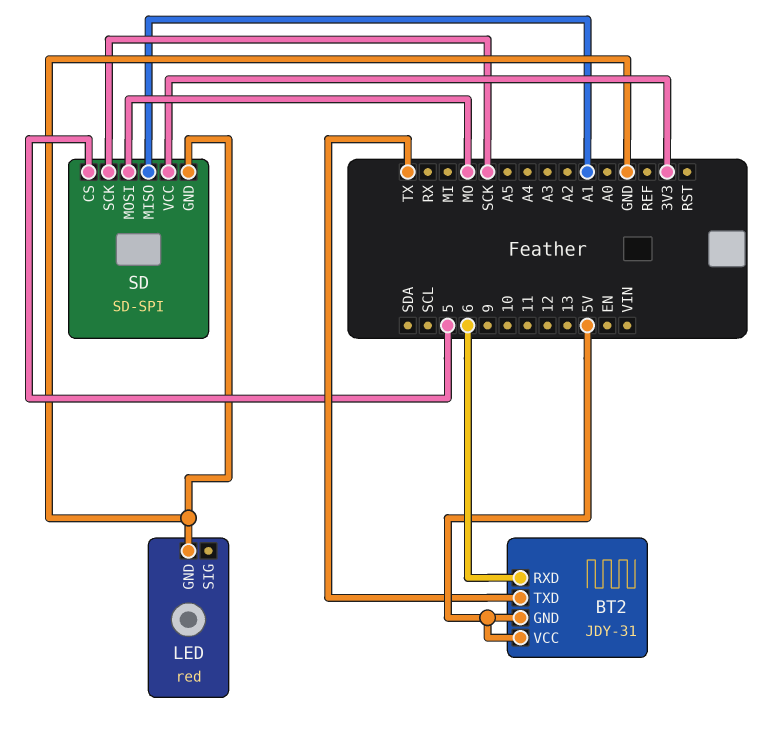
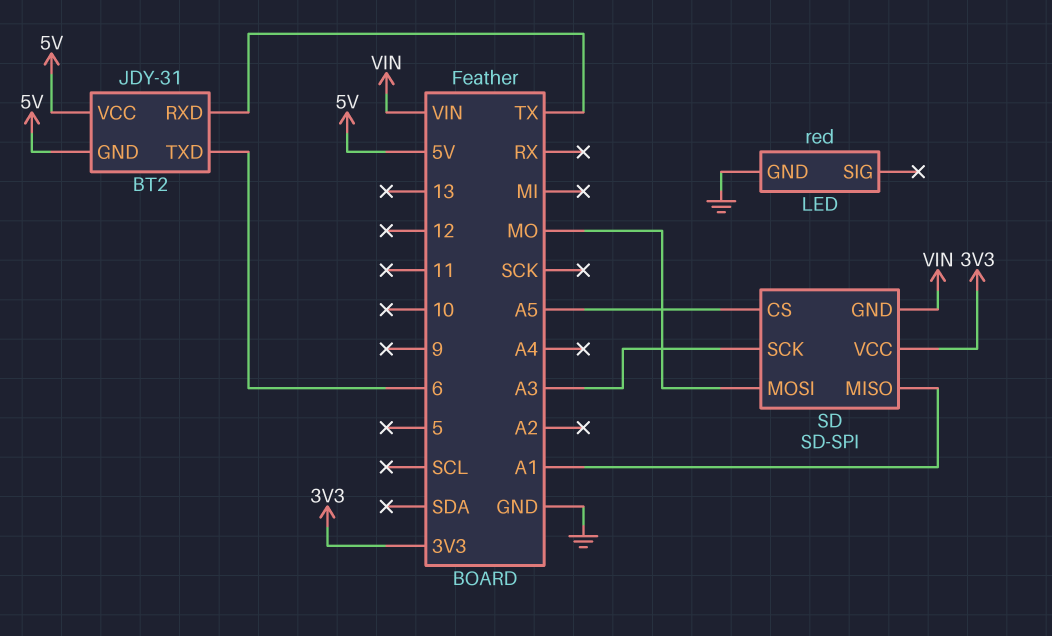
BT2 pin RXD: 6 -> TX
BT2 pin TXD: TX -> 6
SD pin CS: 5 -> A5
SD pin GND: GND -> VIN
SD pin SCK: SCK -> A3

